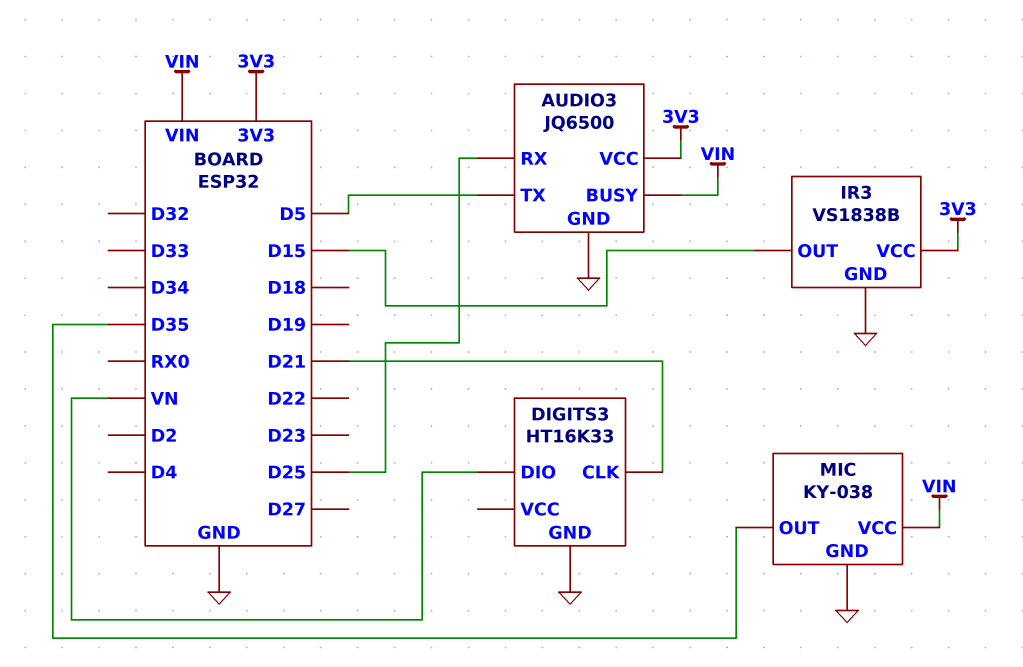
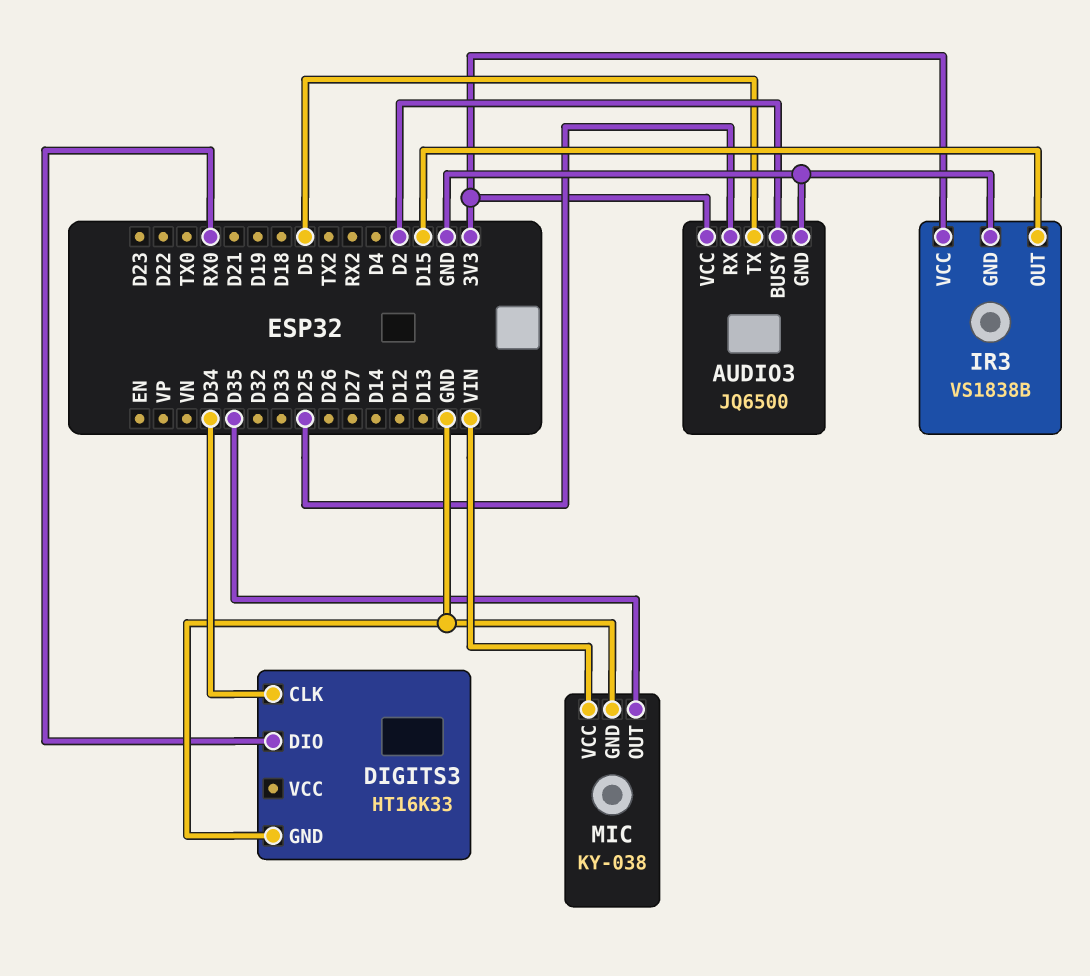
AUDIO3 pin BUSY: VIN -> D2
DIGITS3 pin CLK: D21 -> D34
DIGITS3 pin DIO: VN -> RX0

